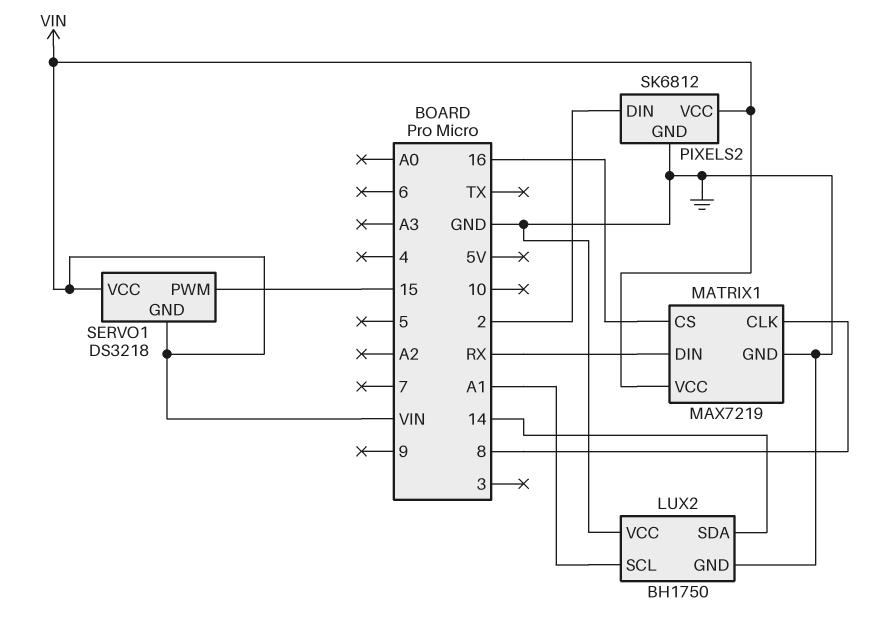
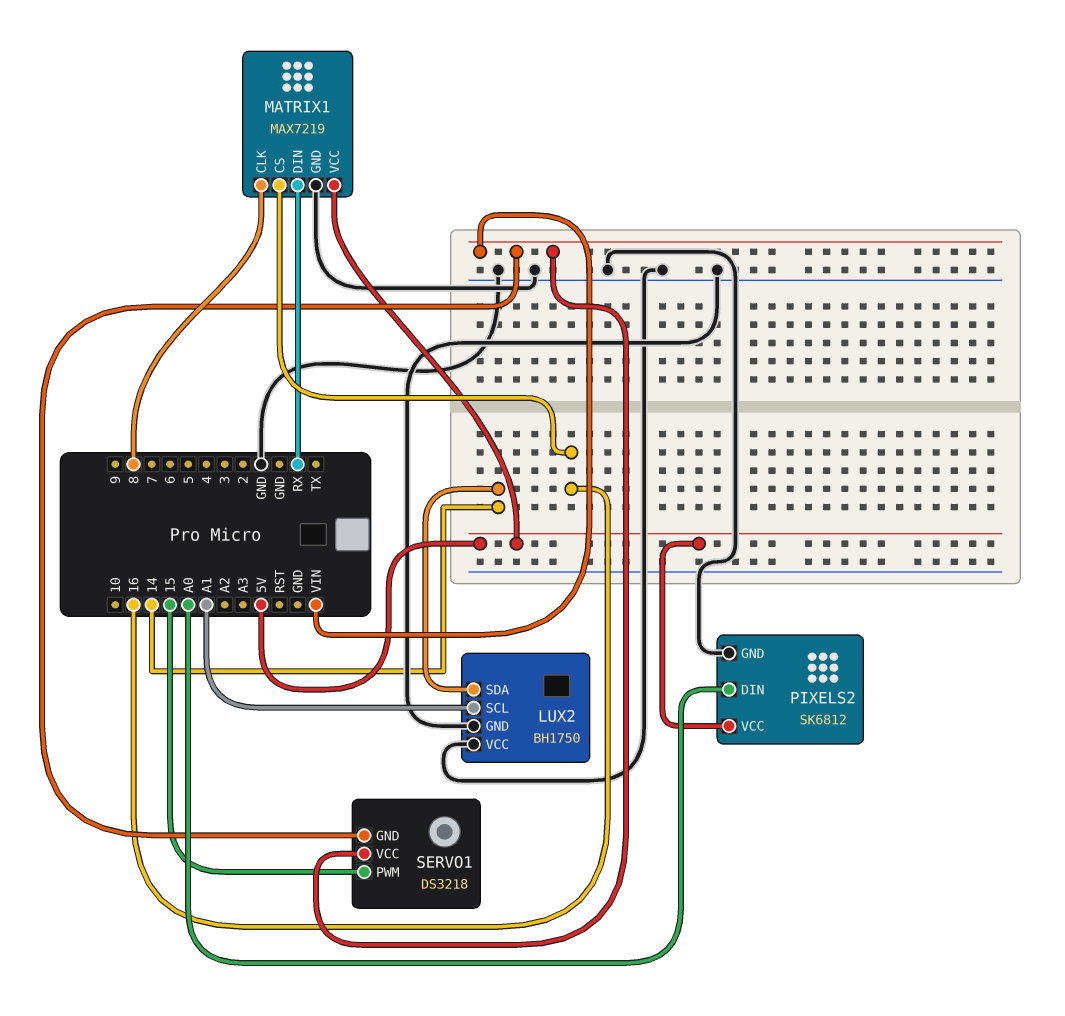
MATRIX1 pin VCC: VIN -> 5V
PIXELS2 pin DIN: 2 -> A0
PIXELS2 pin VCC: VIN -> 5V

